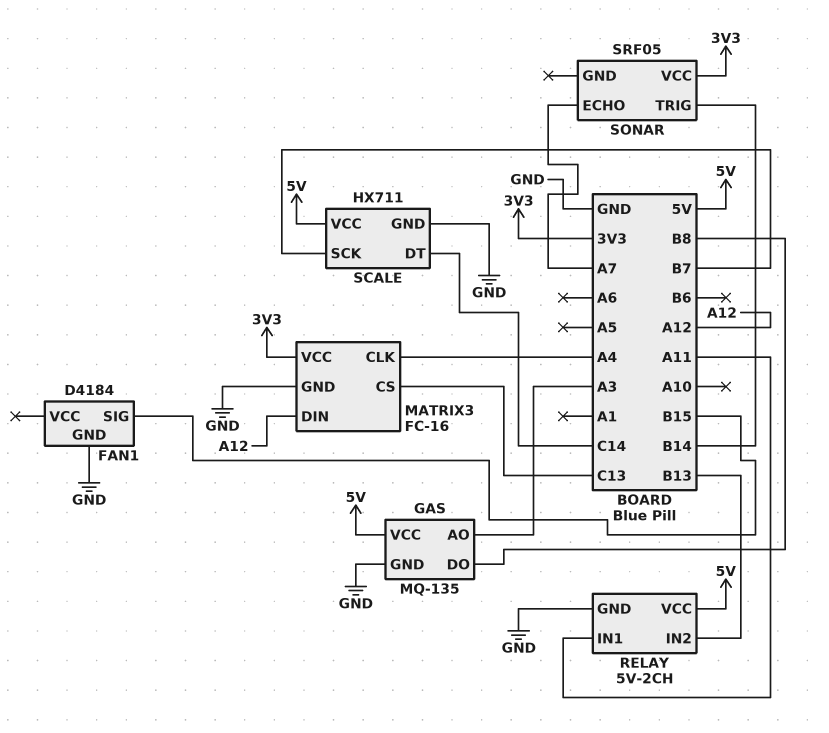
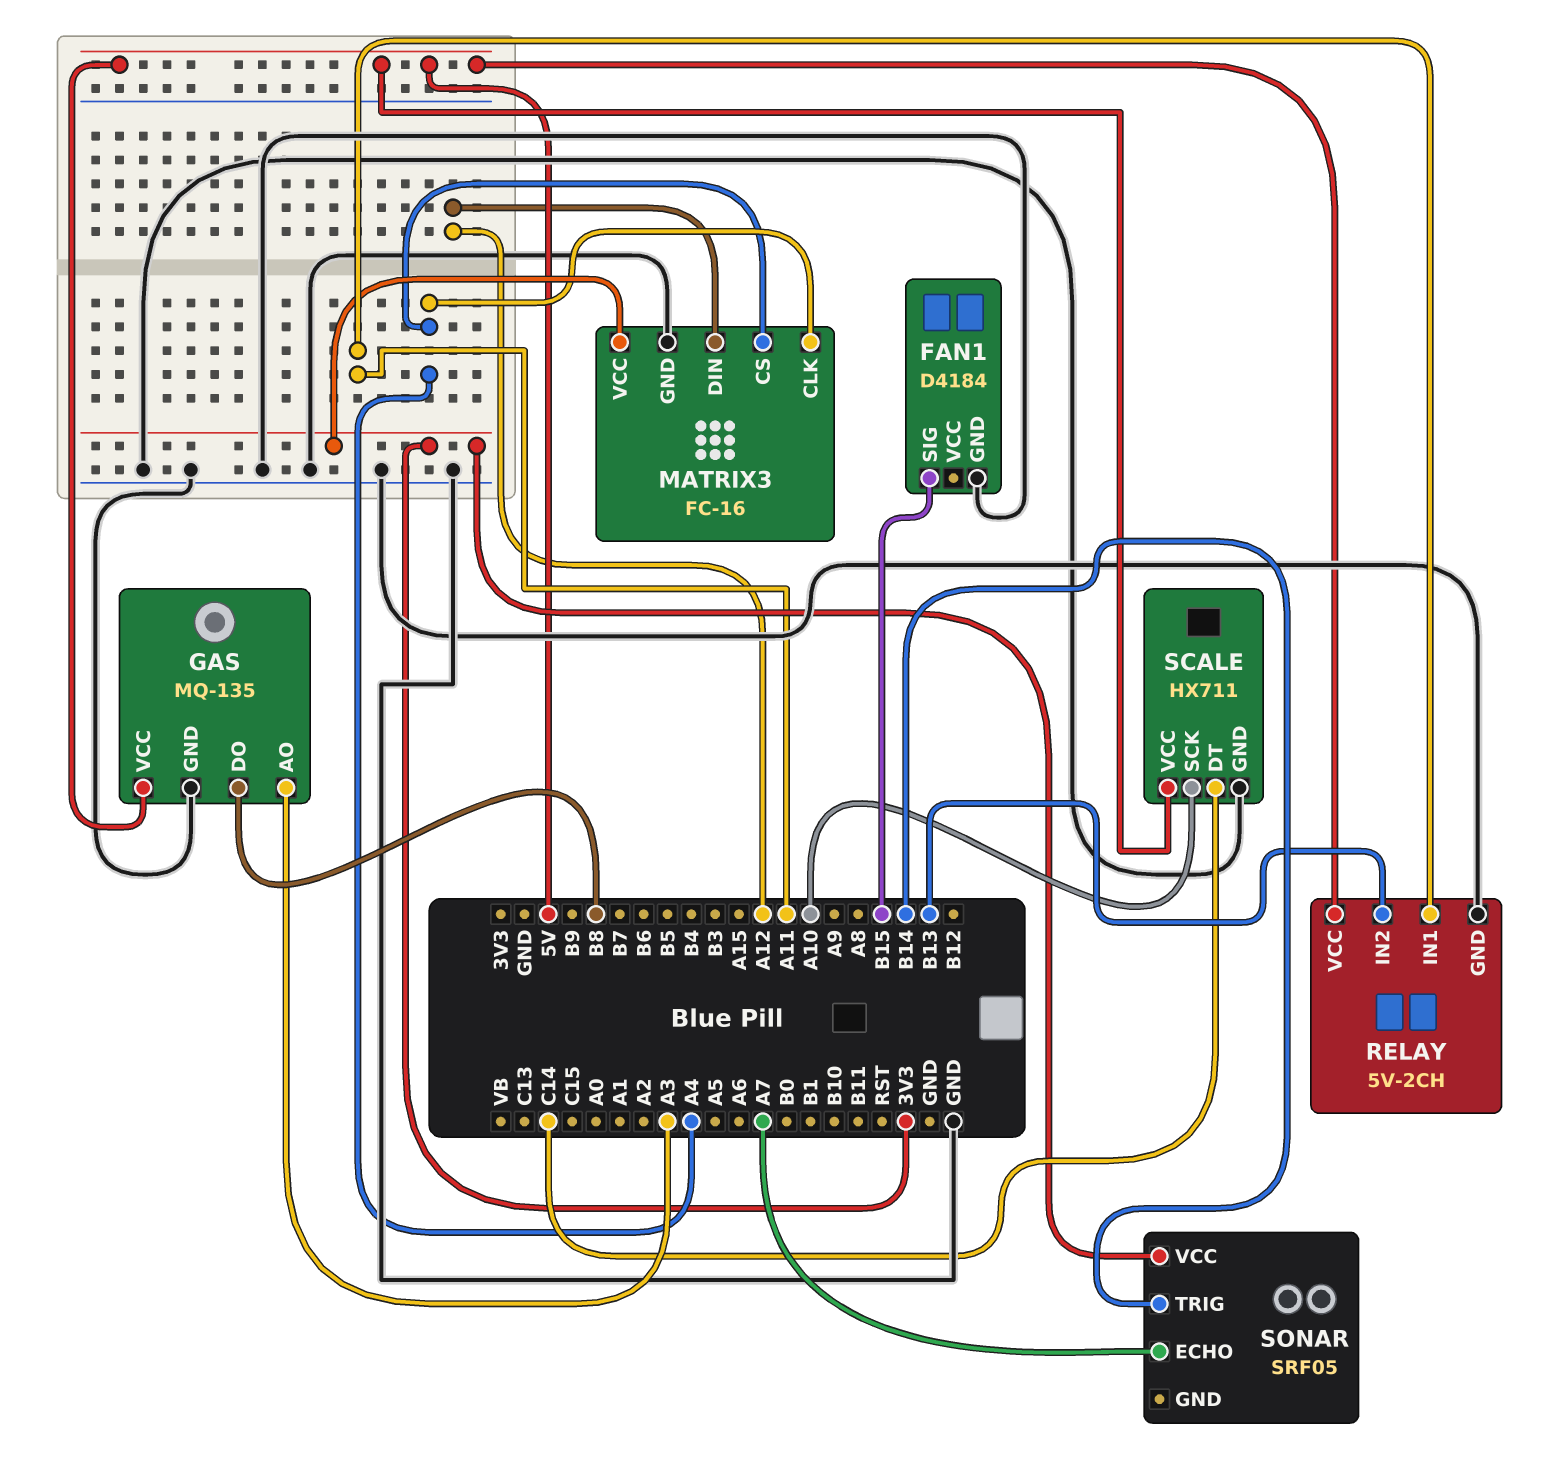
MATRIX3 pin CS: C13 -> A4
SCALE pin SCK: B7 -> A10

